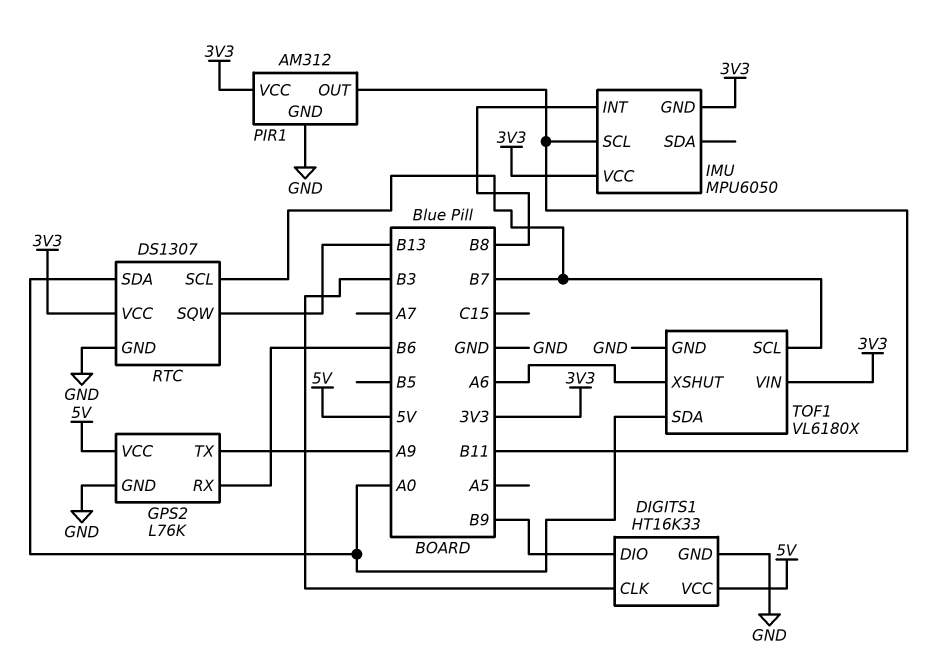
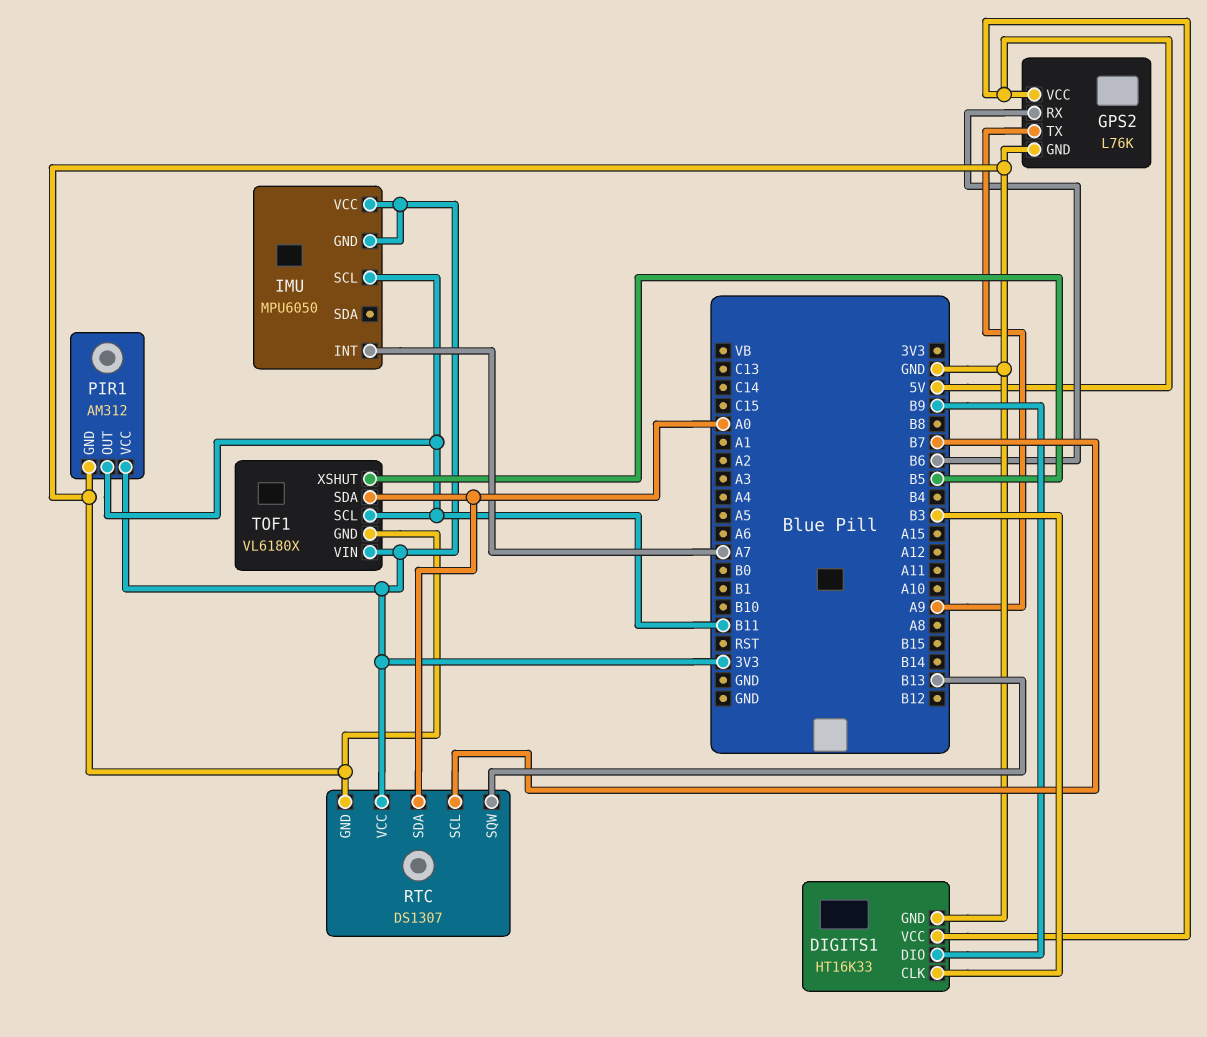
IMU pin INT: B8 -> A7
TOF1 pin SCL: B7 -> B11
TOF1 pin XSHUT: A6 -> B5

